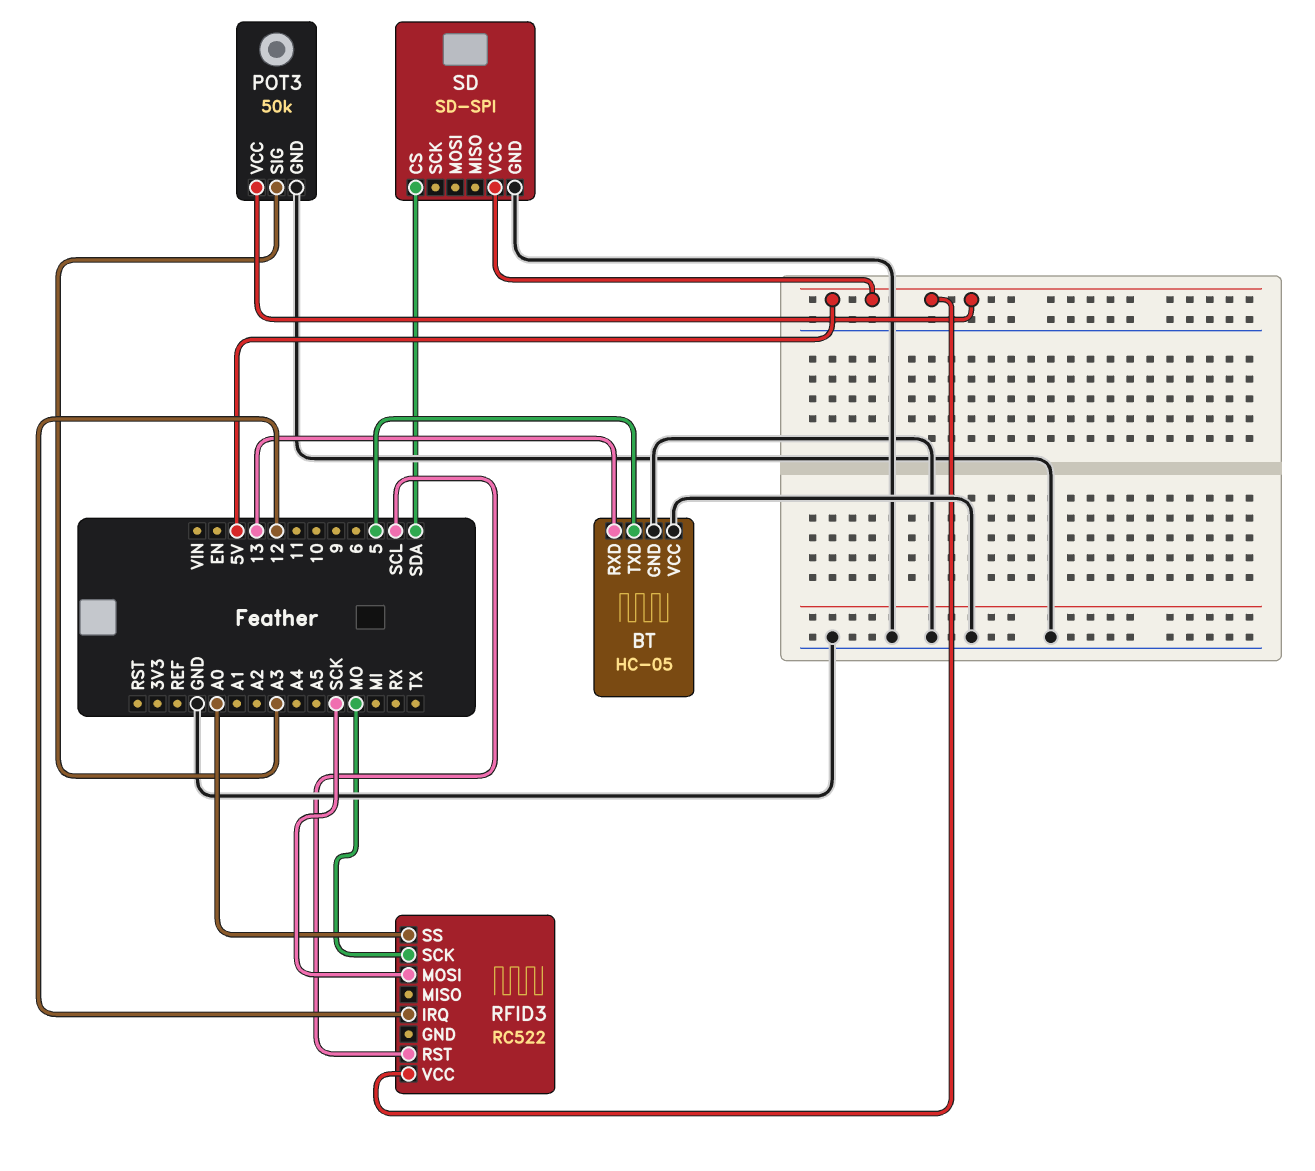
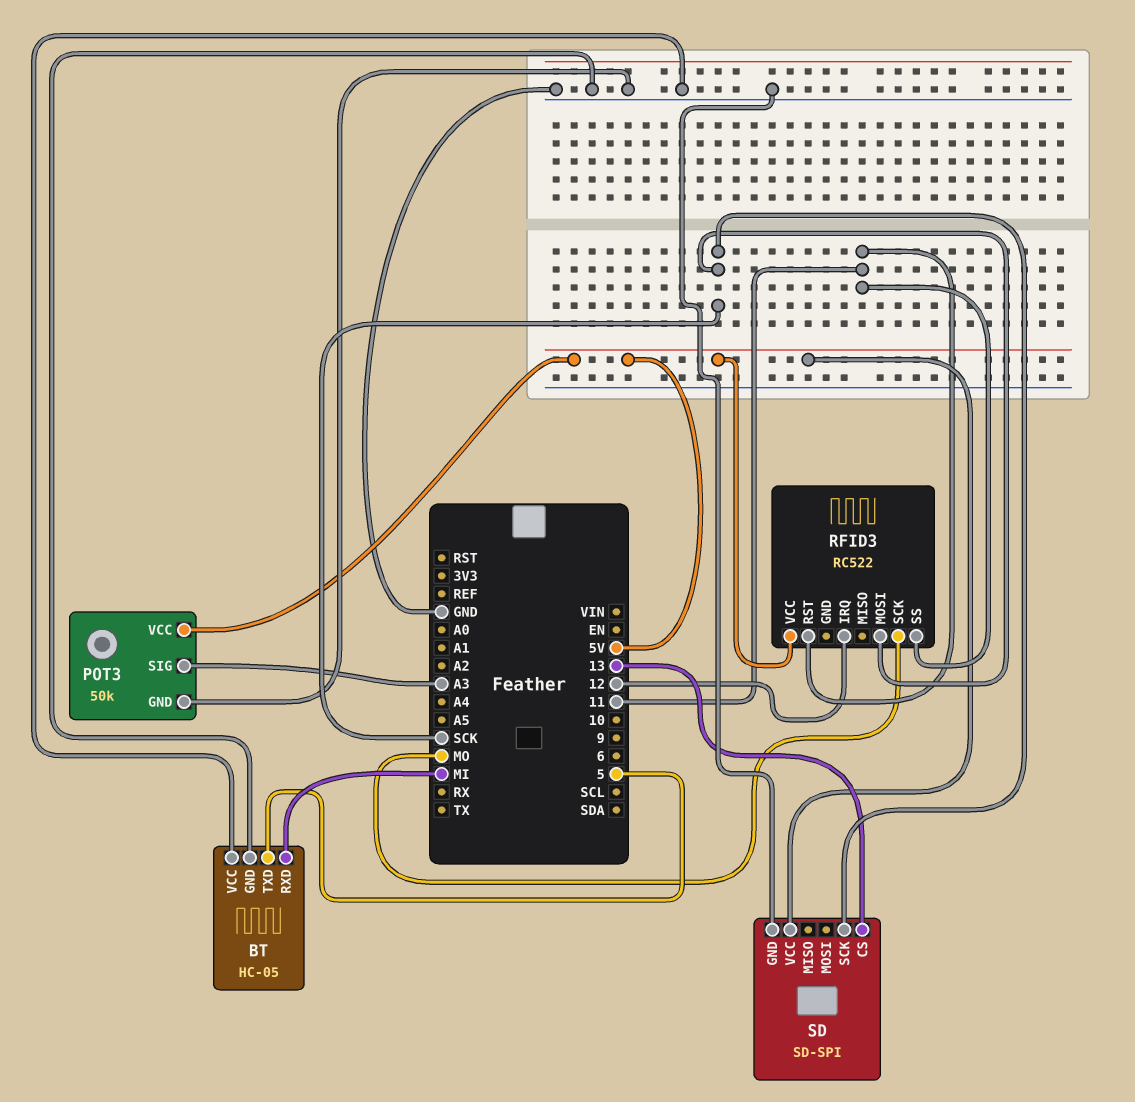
BT pin RXD: 13 -> MI
RFID3 pin RST: SCL -> 11
RFID3 pin SS: A0 -> 11
SD pin CS: SDA -> 13
SD pin SCK: none -> SCK

